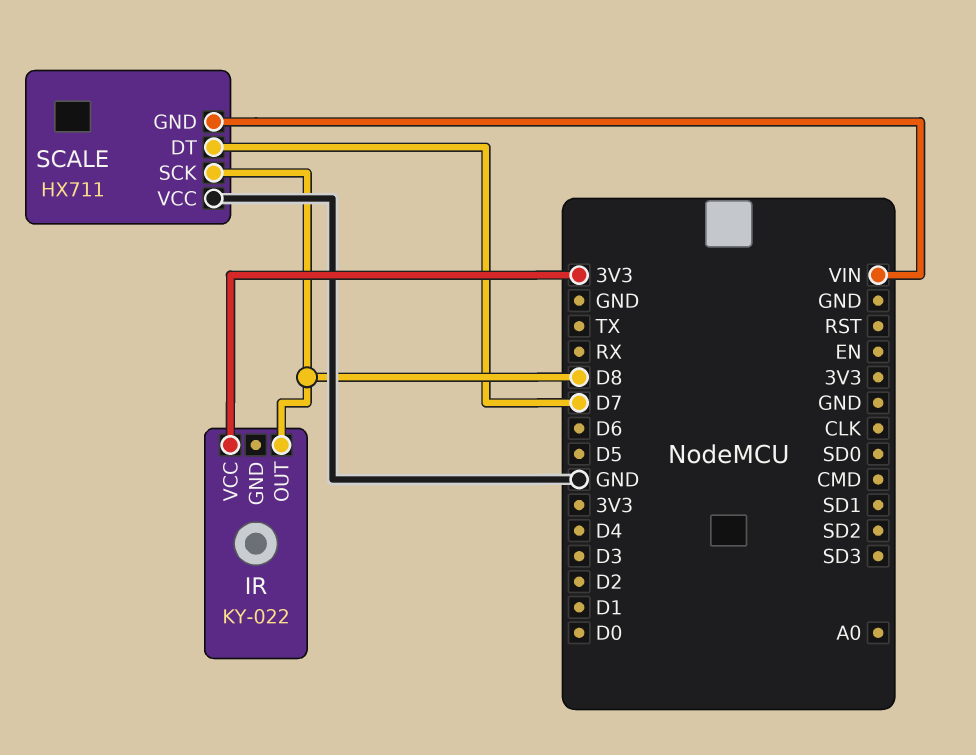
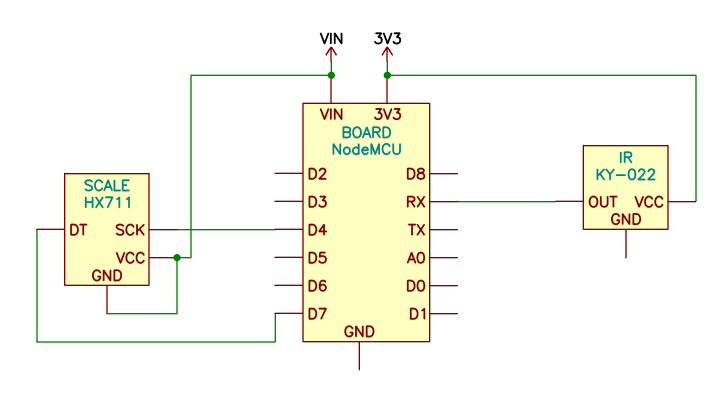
IR pin OUT: D8 -> RX
SCALE pin SCK: D8 -> D4
SCALE pin VCC: GND -> VIN

